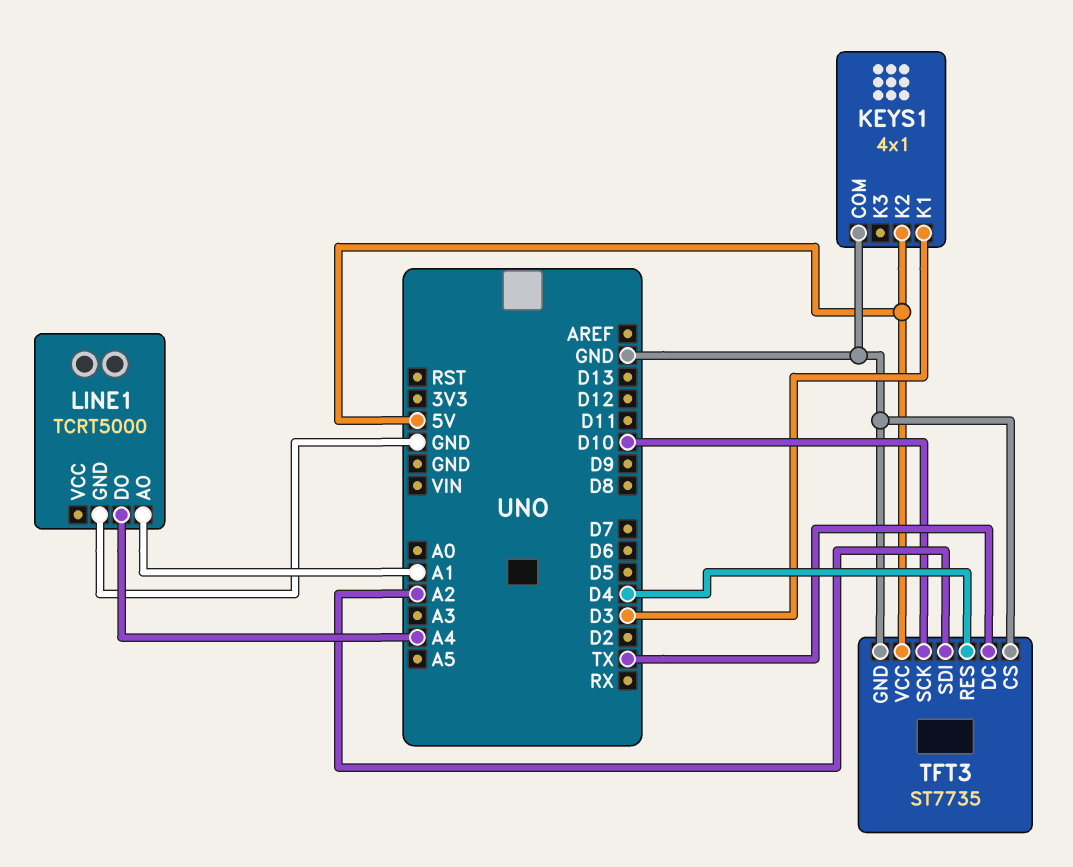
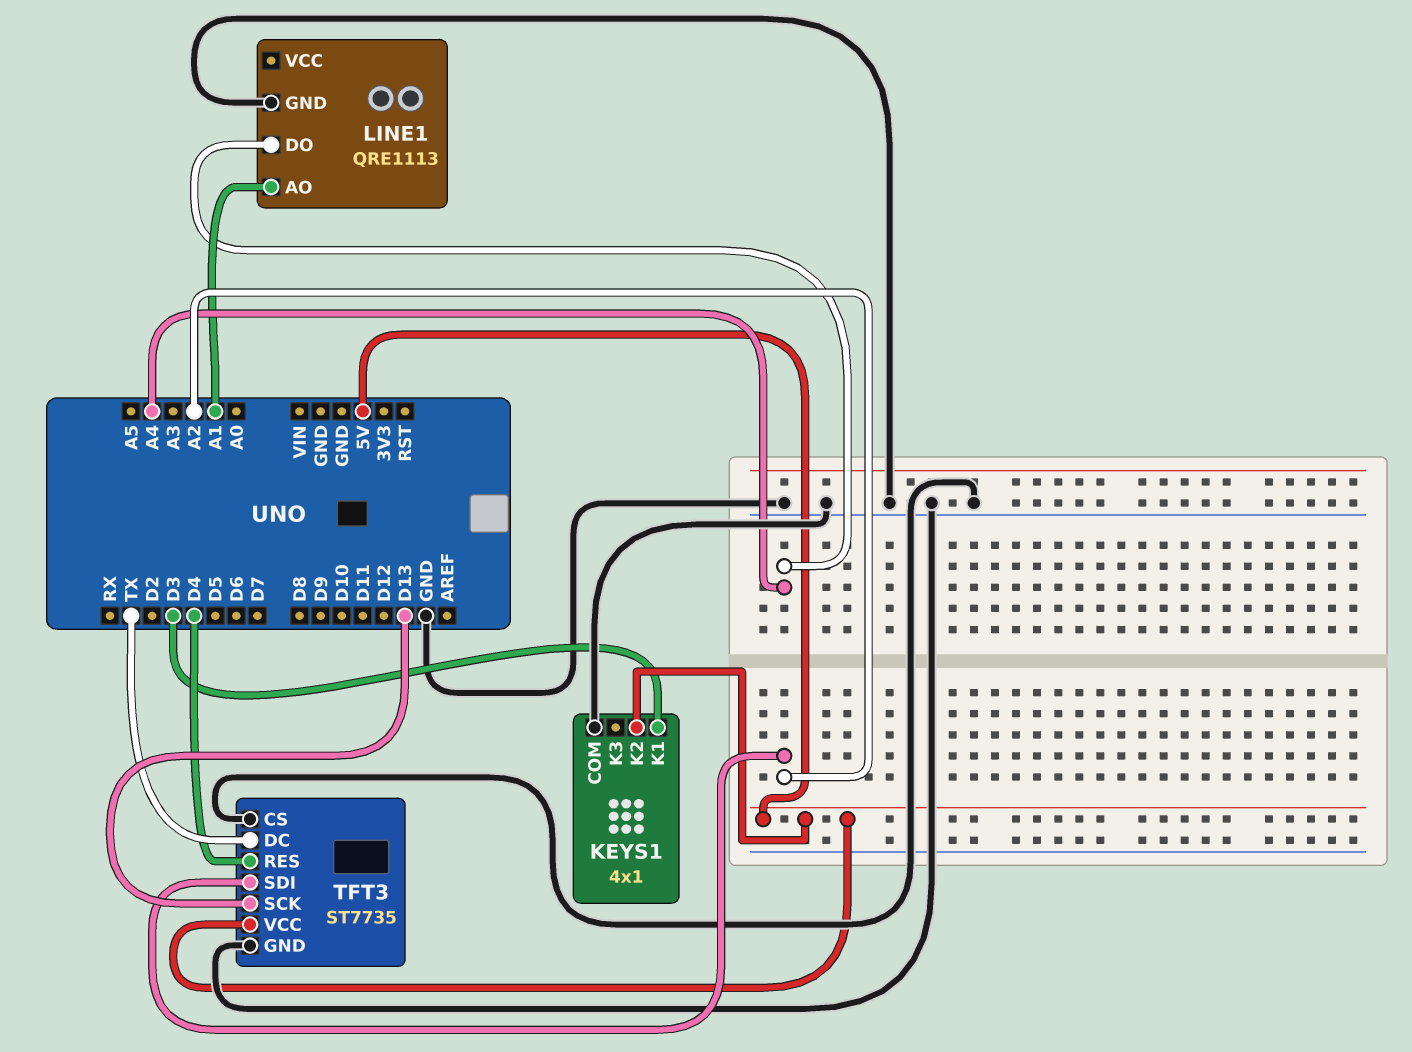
LINE1: TCRT5000 -> QRE1113
TFT3 pin SCK: D10 -> D13

